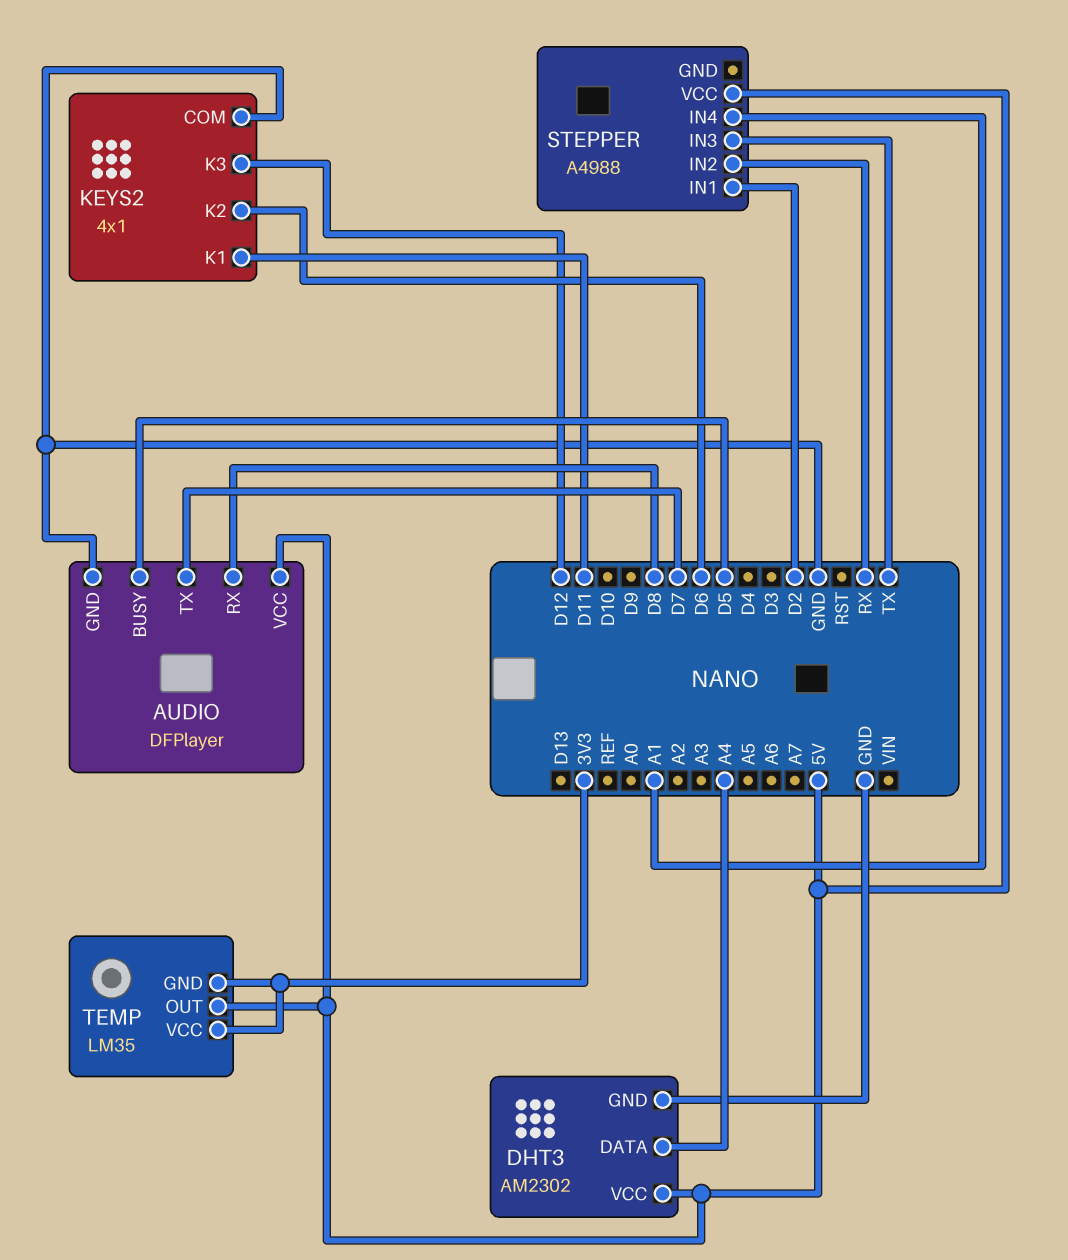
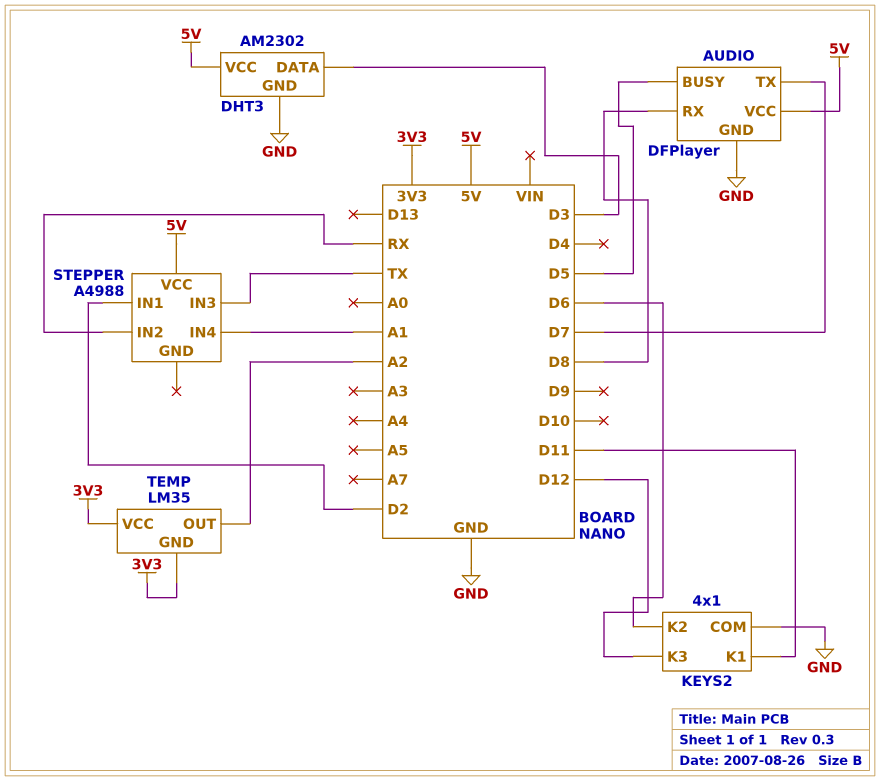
DHT3 pin DATA: A4 -> D3
TEMP pin OUT: 5V -> A2

